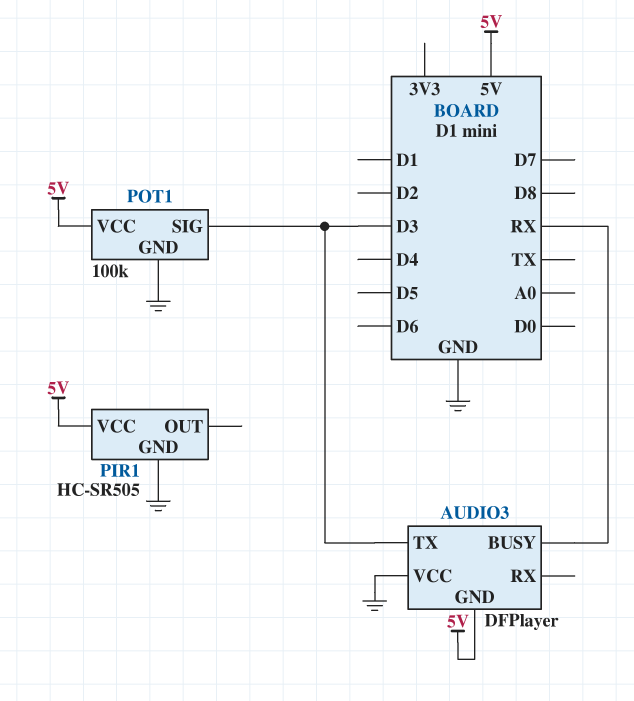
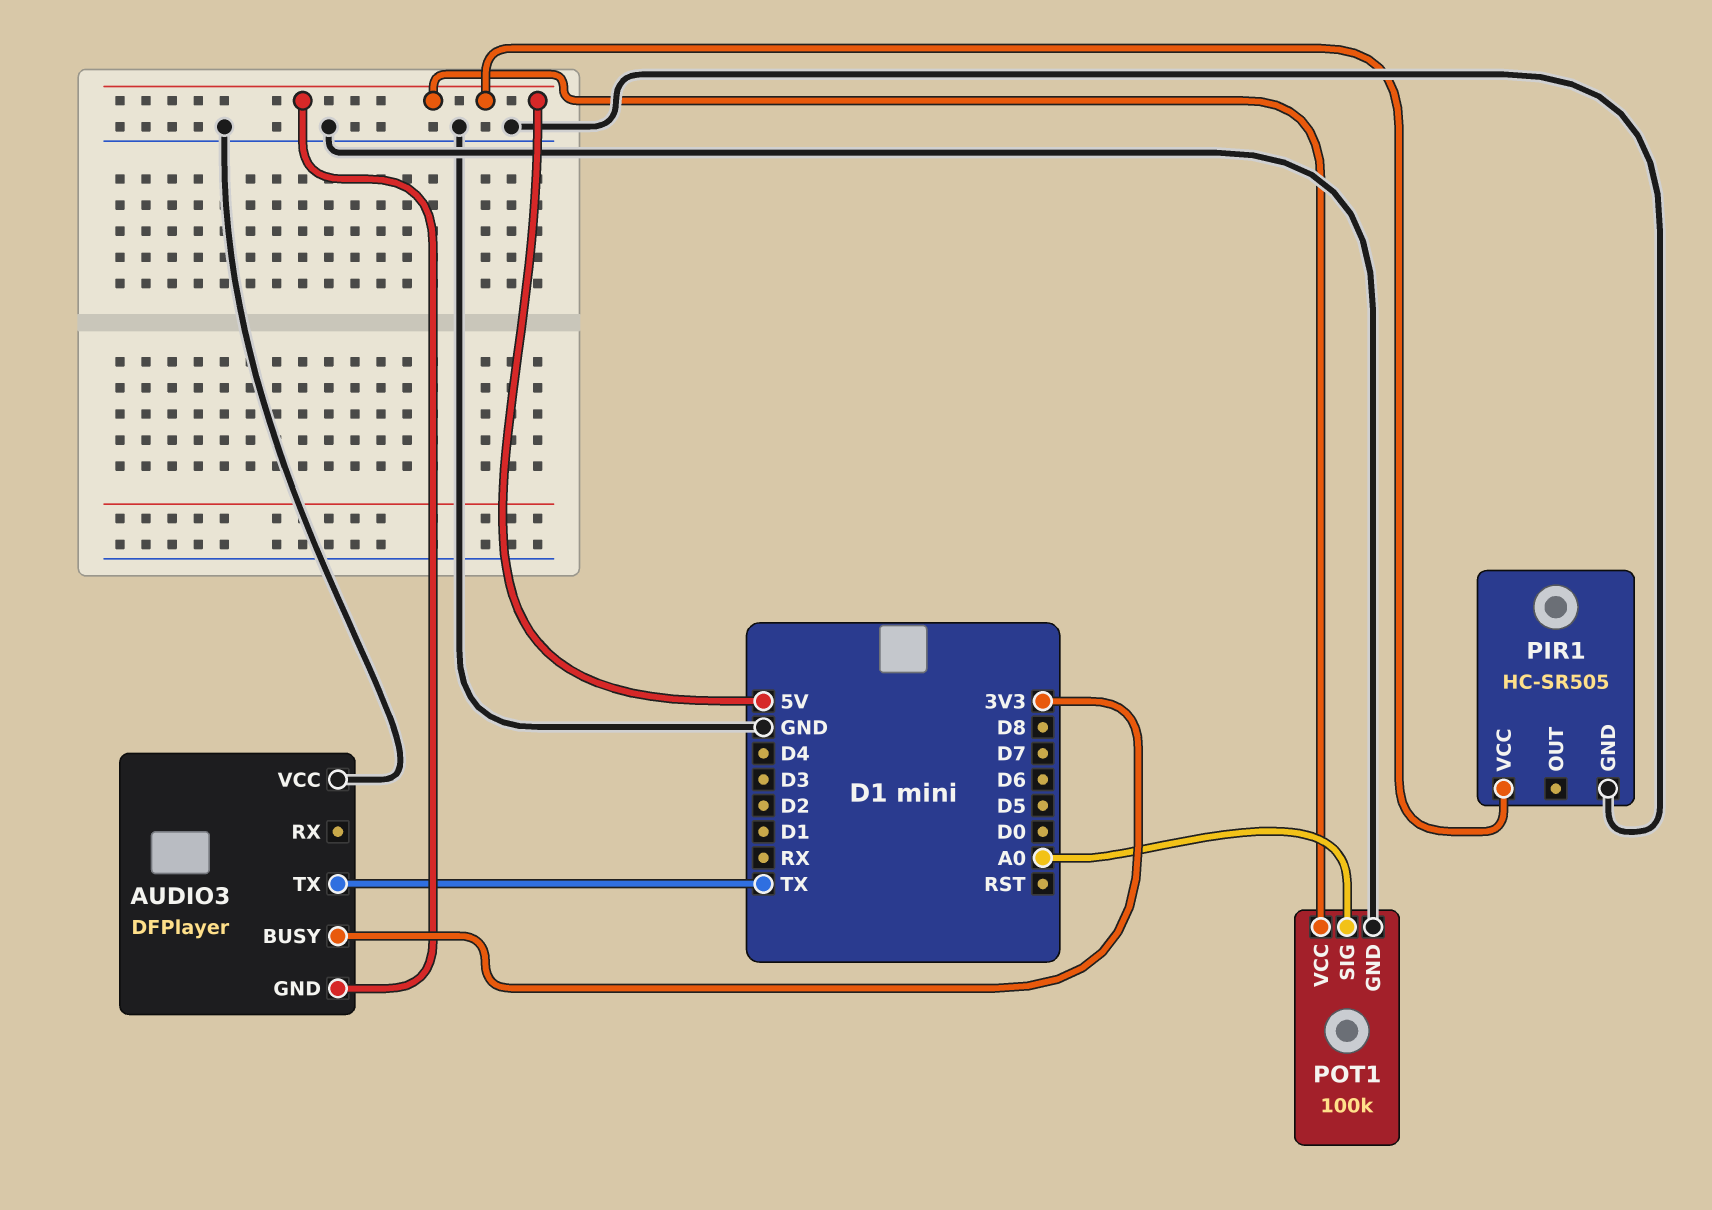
AUDIO3 pin BUSY: RX -> 3V3
AUDIO3 pin TX: D3 -> TX
POT1 pin SIG: D3 -> A0

